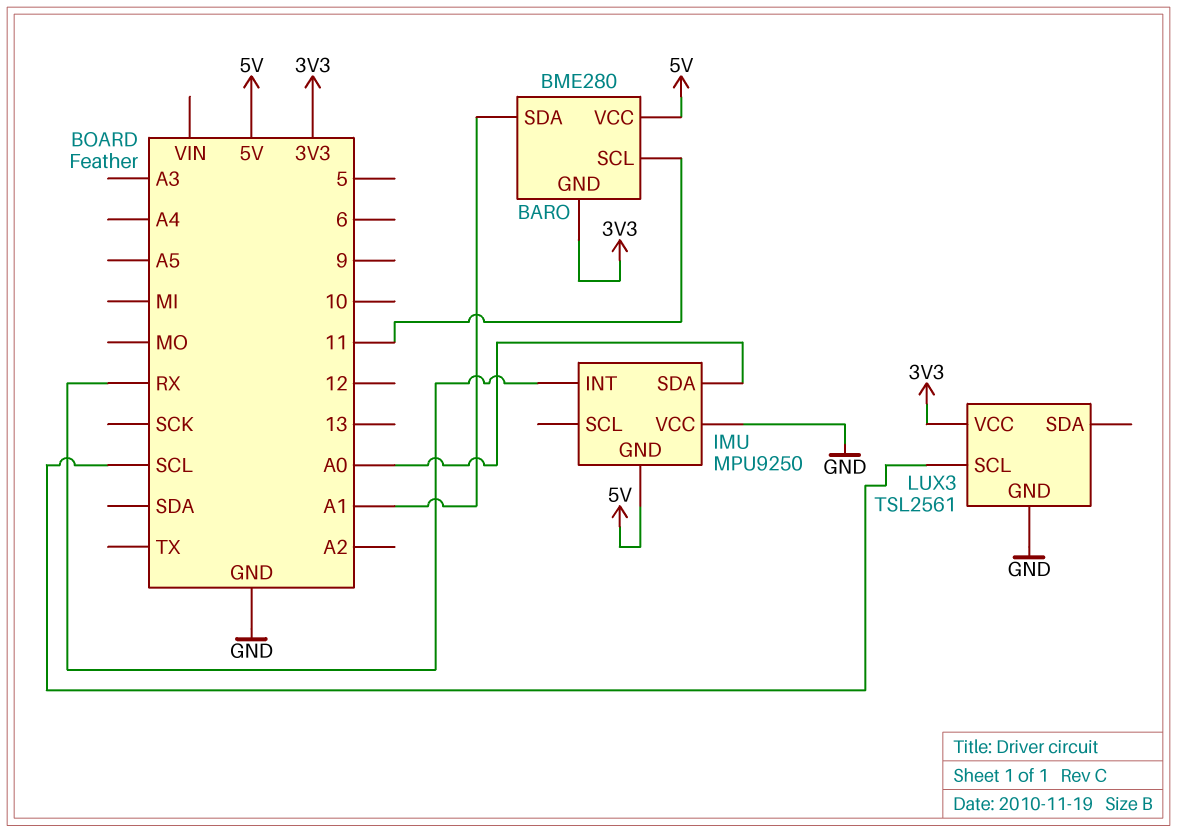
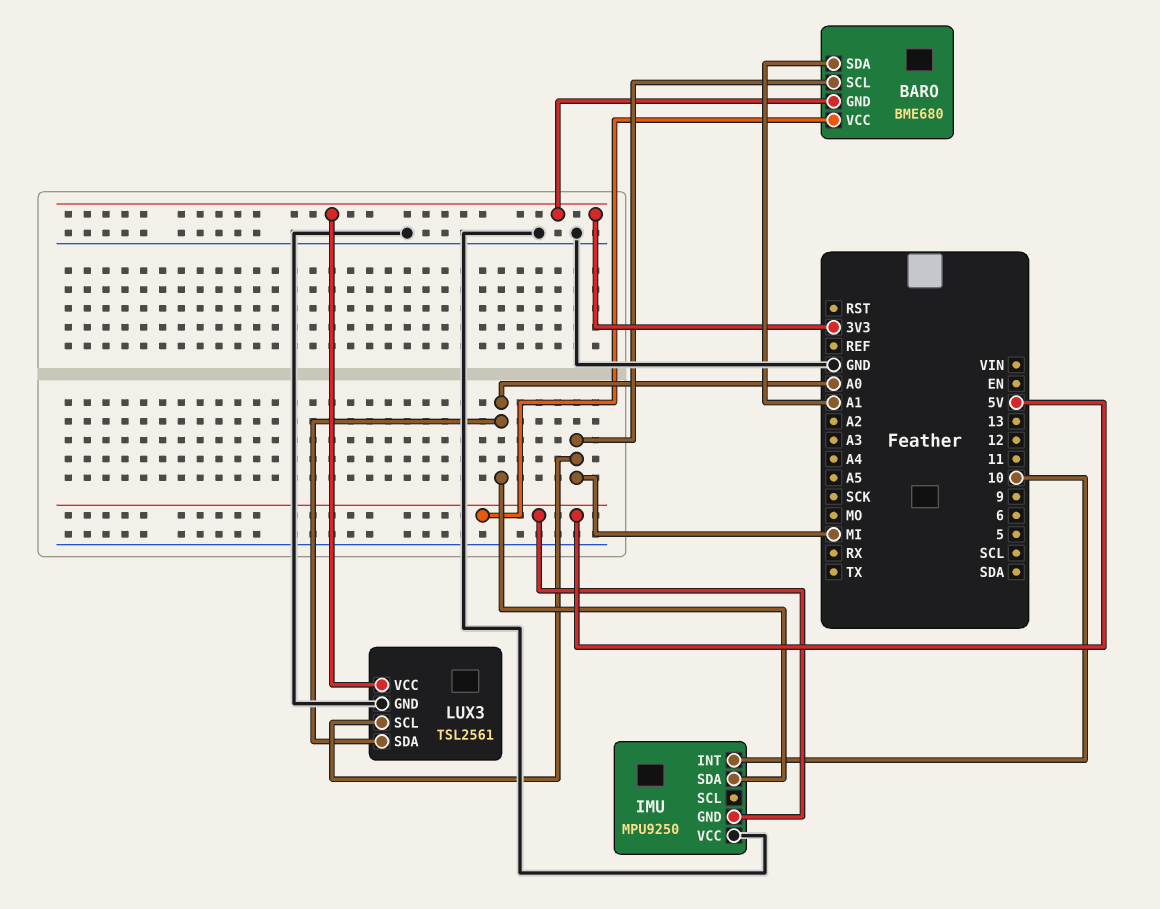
BARO: BME280 -> BME680
BARO pin SCL: 11 -> MI
IMU pin INT: RX -> 10
LUX3 pin SCL: SCL -> MI
LUX3 pin SDA: none -> A0

